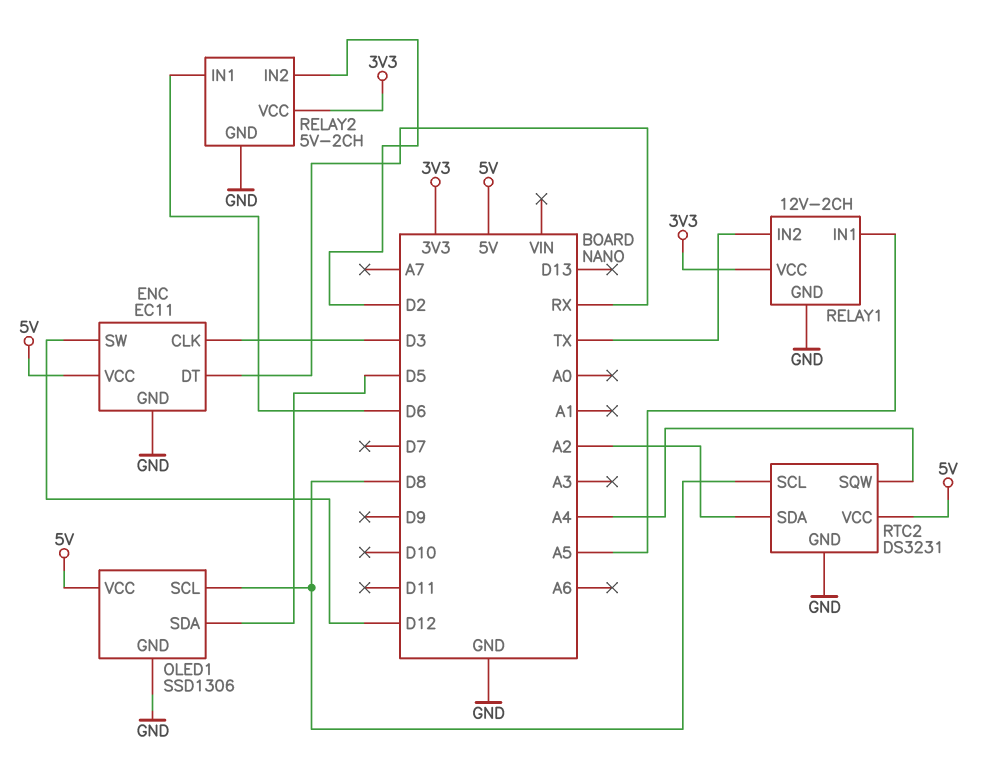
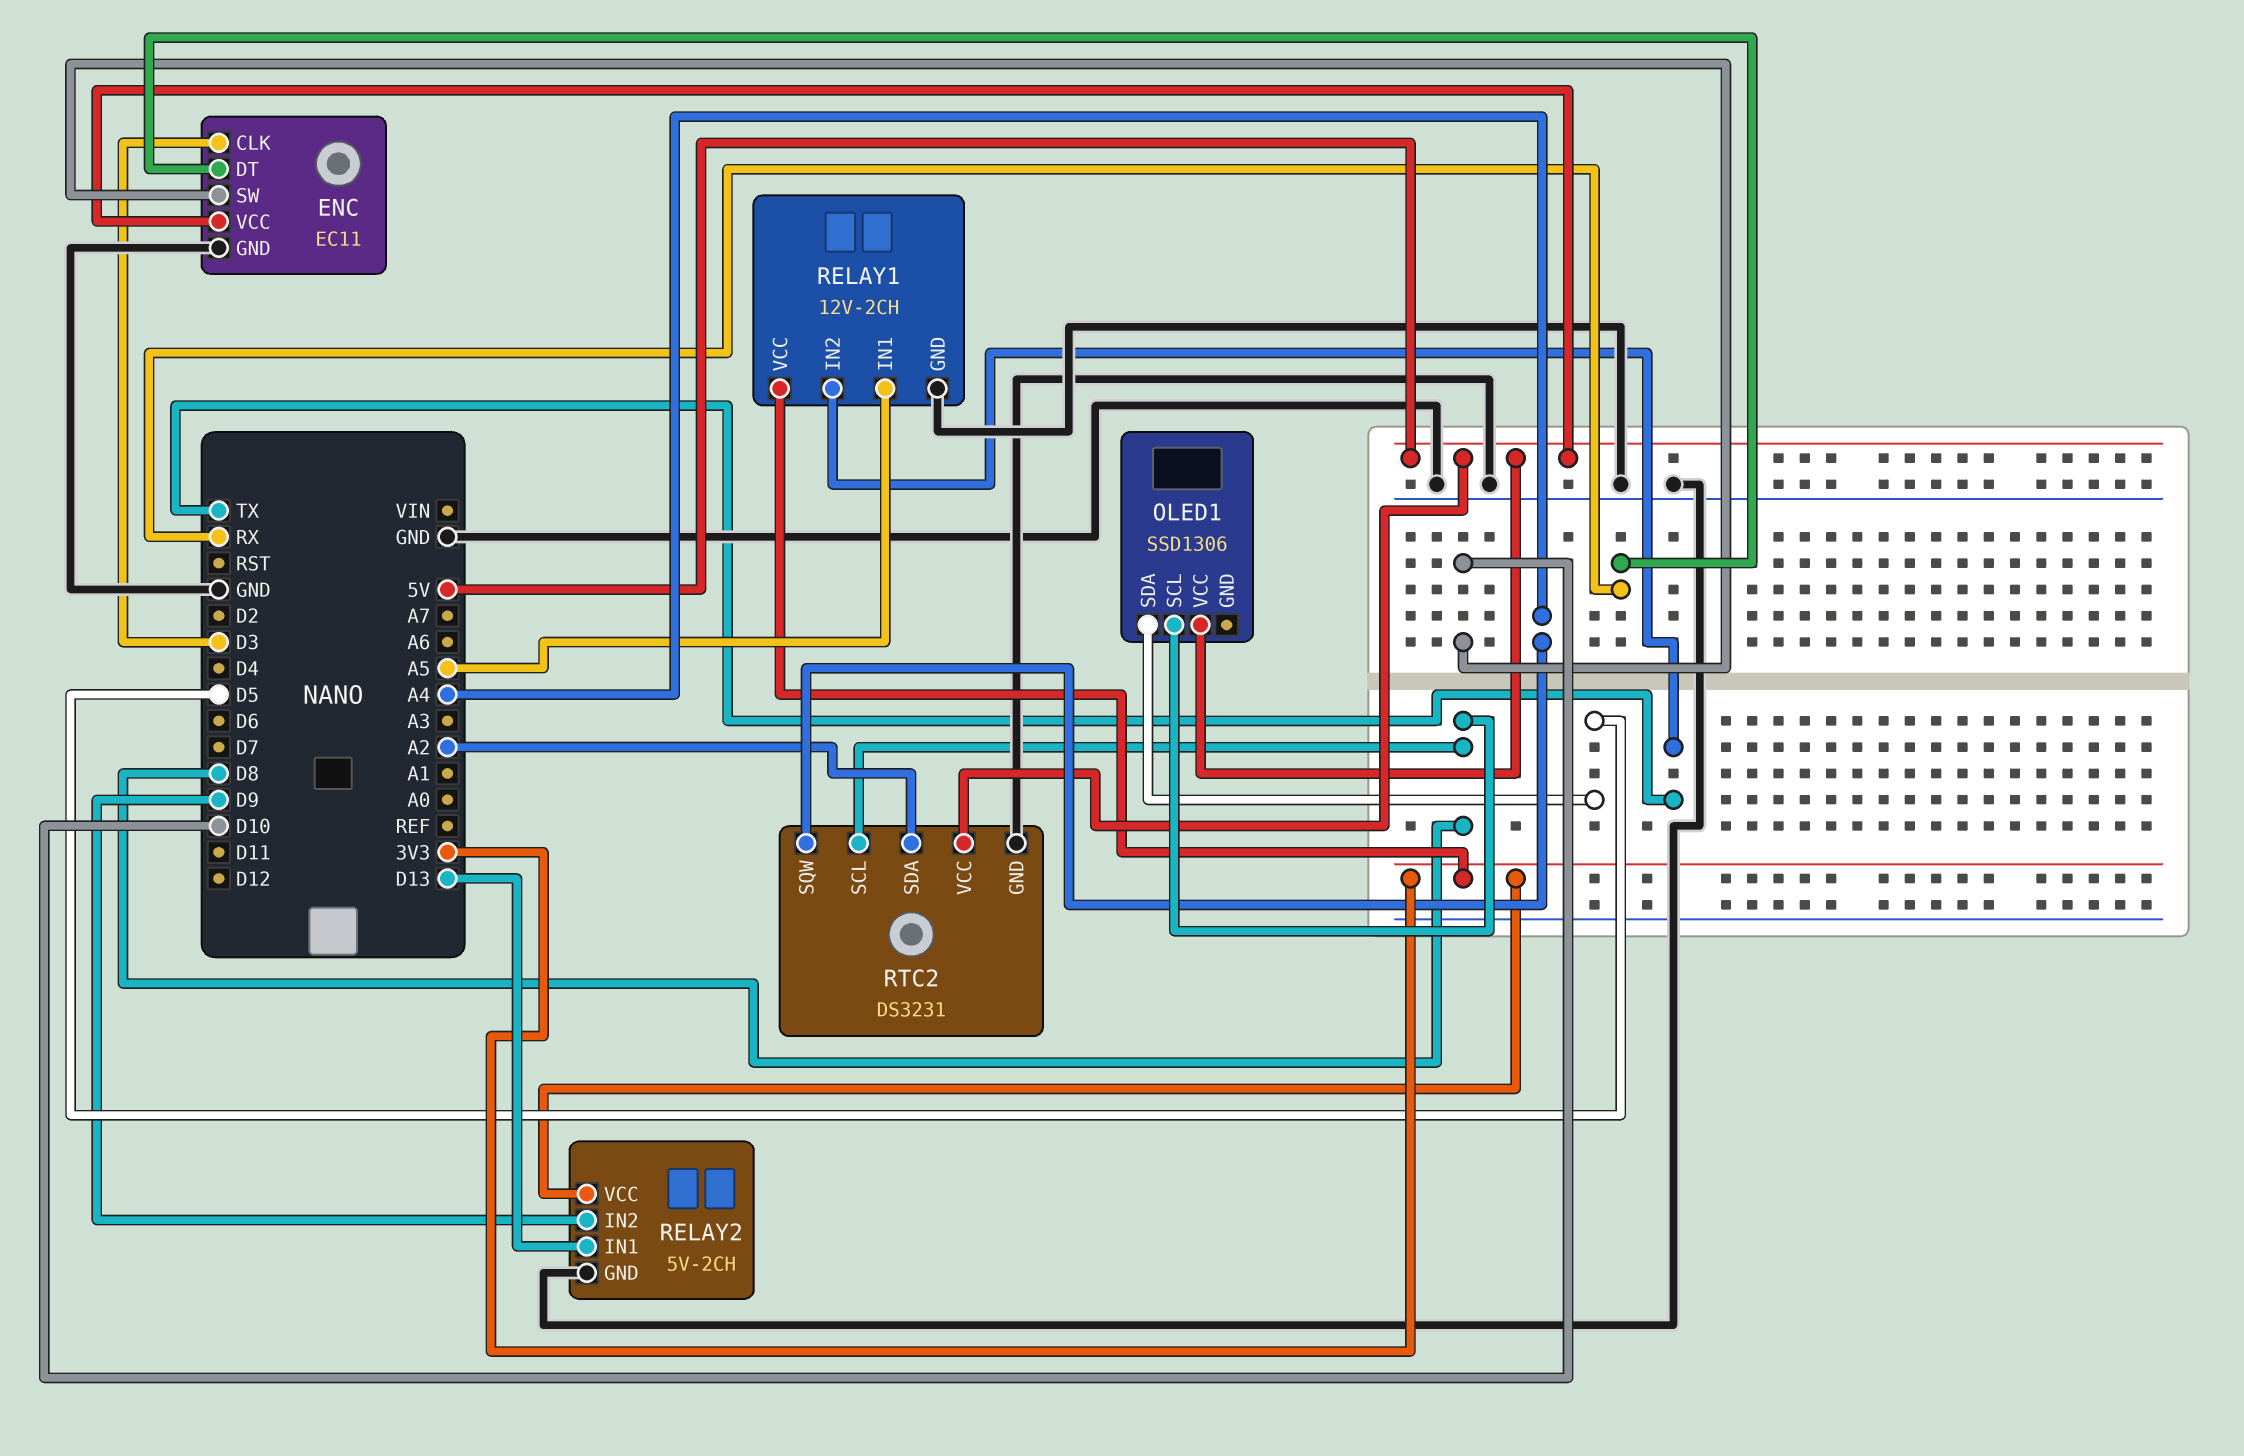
ENC pin SW: D12 -> D10
OLED1 pin GND: GND -> none
RELAY2 pin IN1: D6 -> D13
RELAY2 pin IN2: D2 -> D9

